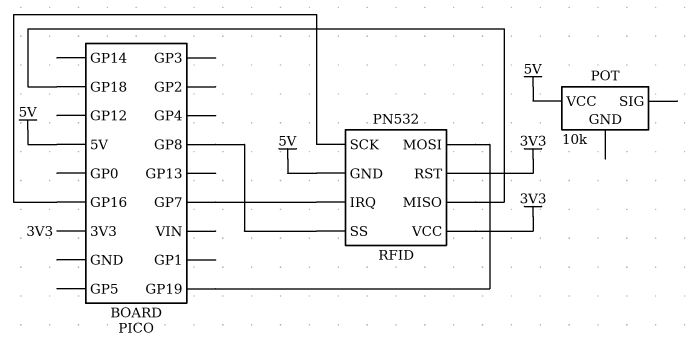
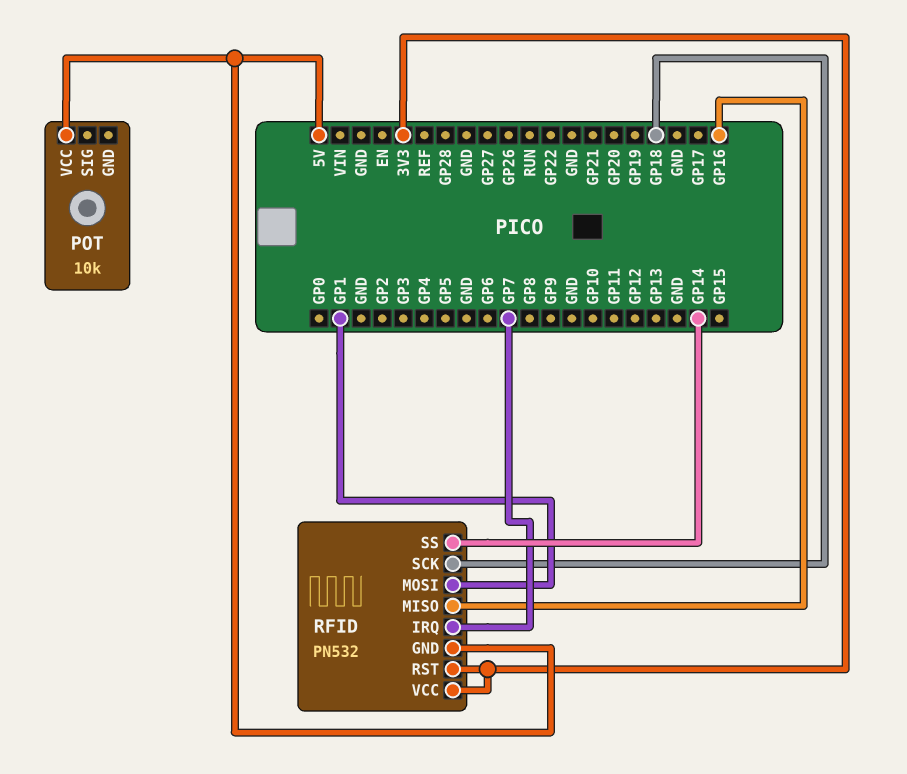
RFID pin MISO: GP18 -> GP16
RFID pin MOSI: GP19 -> GP1
RFID pin SCK: GP16 -> GP18
RFID pin SS: GP8 -> GP14

